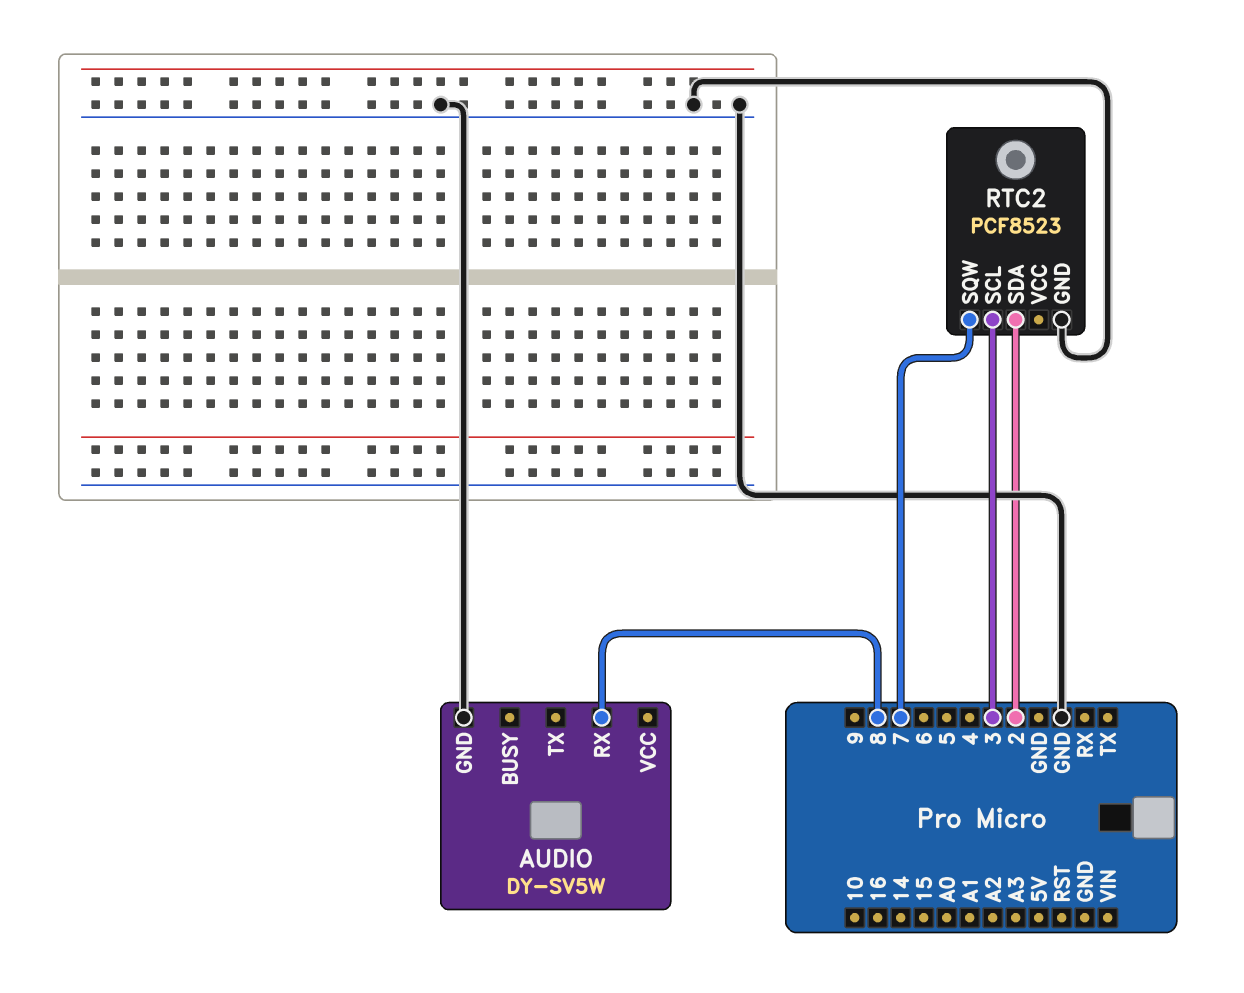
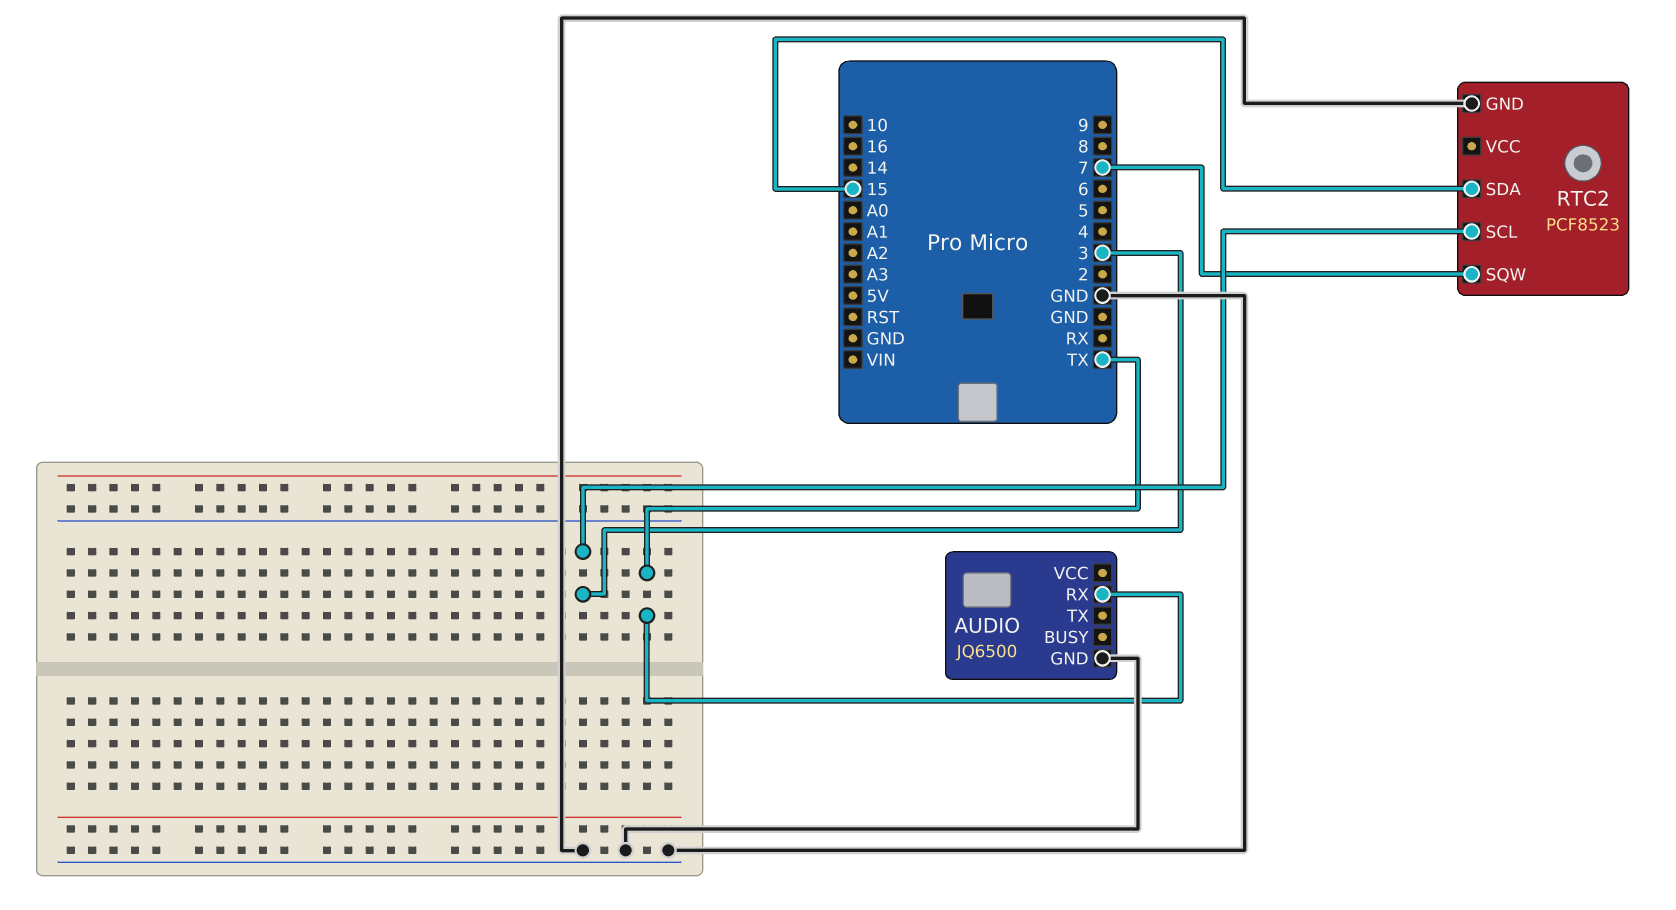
AUDIO: DY-SV5W -> JQ6500
AUDIO pin RX: 8 -> TX
RTC2 pin SDA: 2 -> 15

